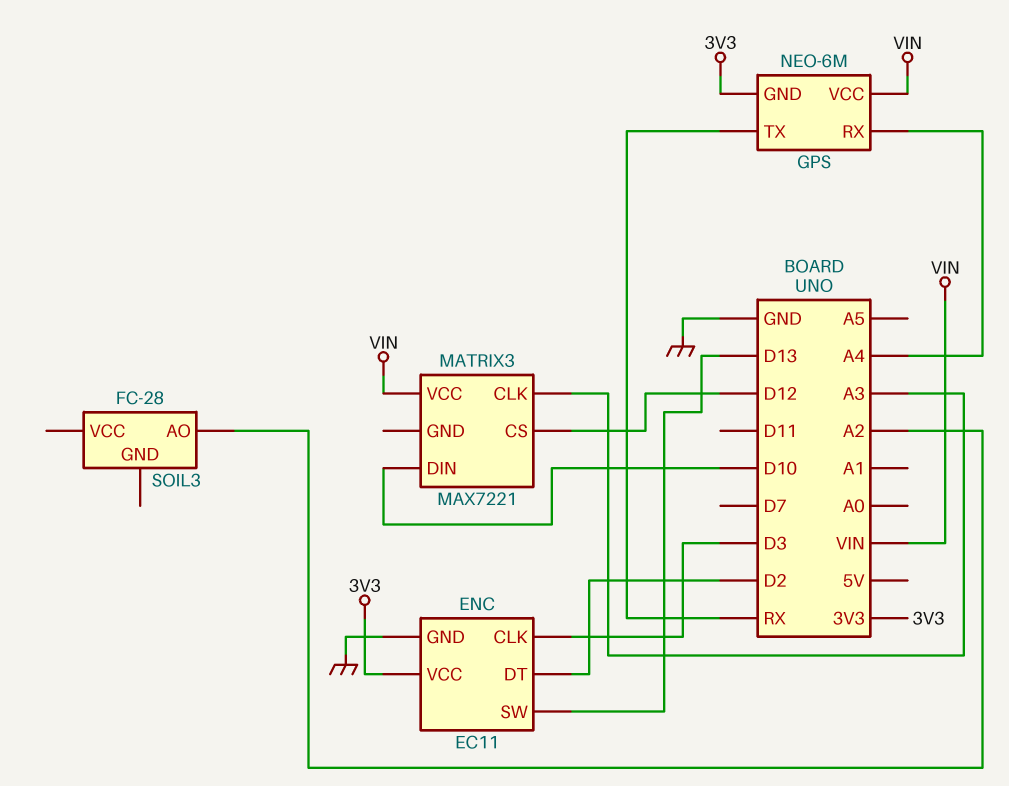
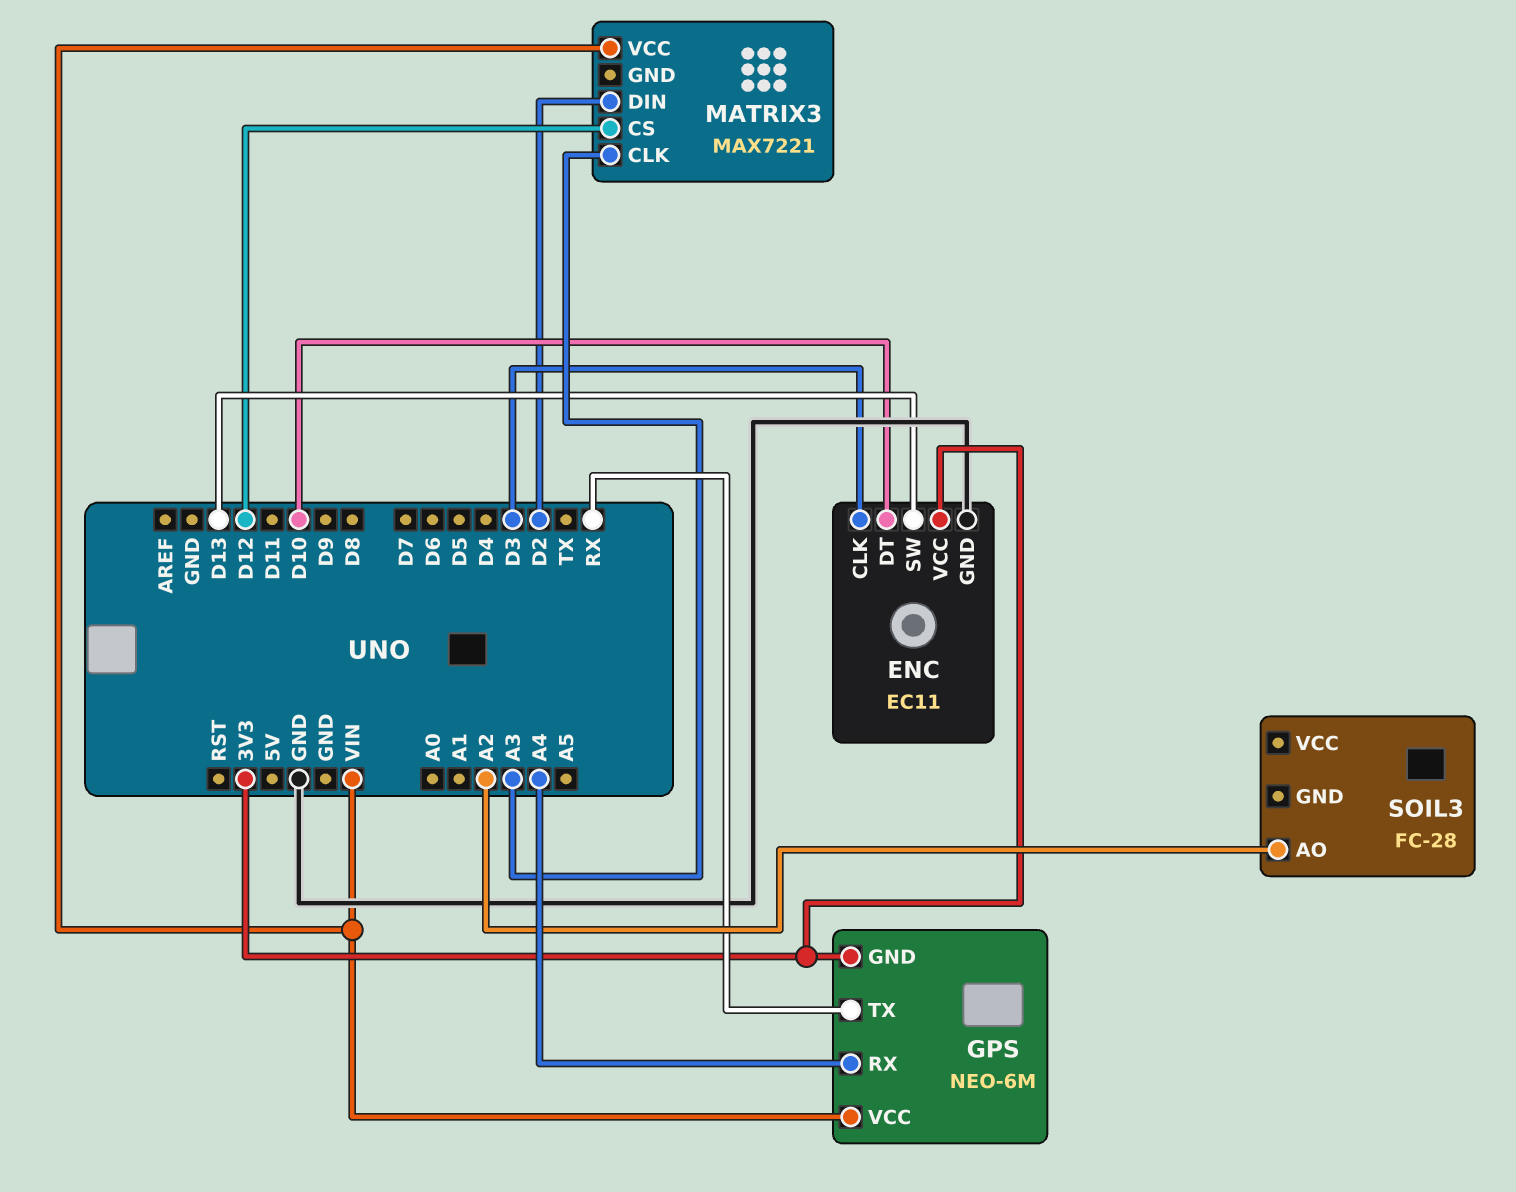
ENC pin DT: D2 -> D10
MATRIX3 pin DIN: D10 -> D2

